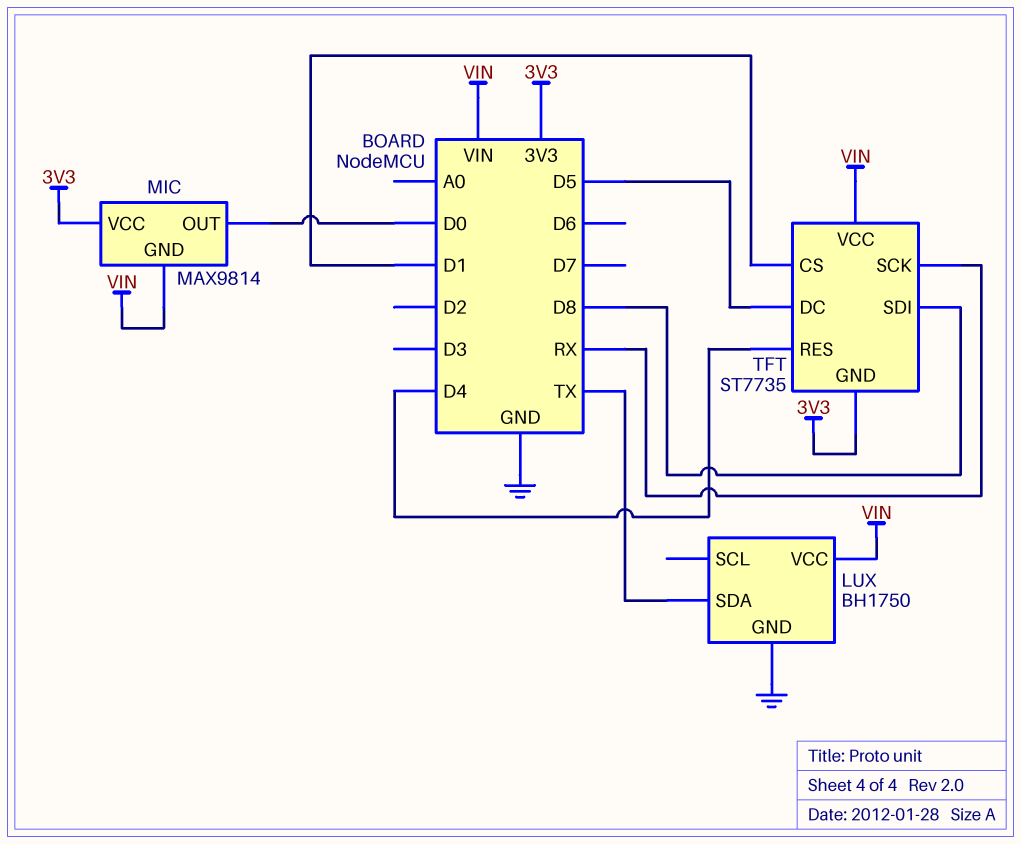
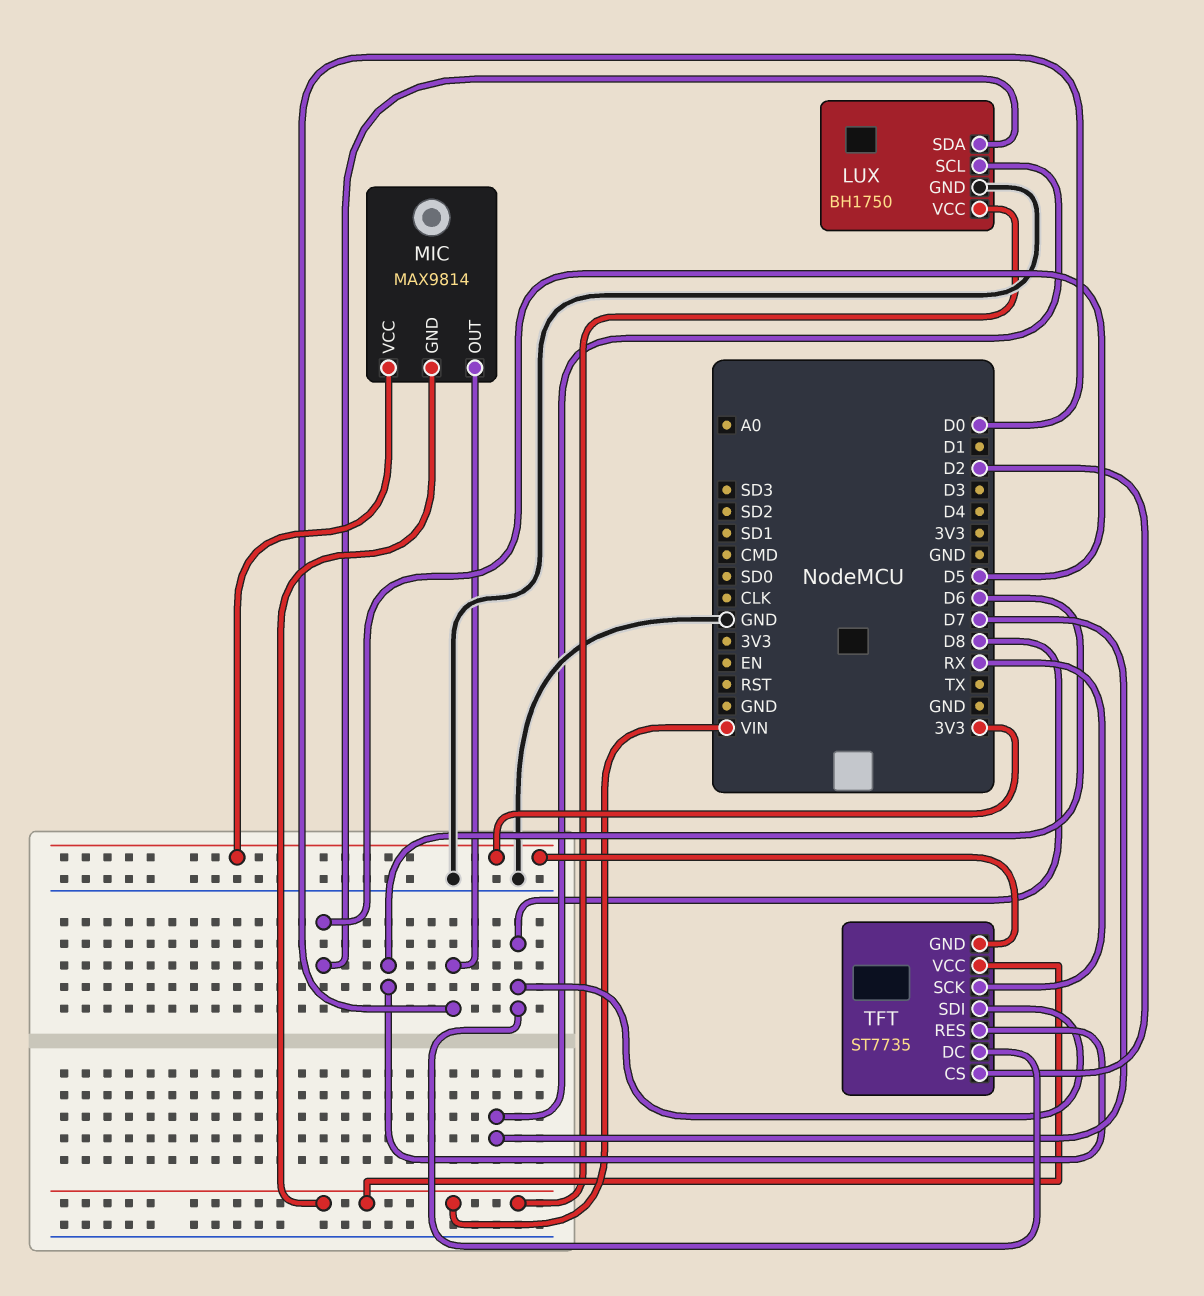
LUX pin SCL: none -> D7
LUX pin SDA: TX -> D5
TFT pin CS: D1 -> D2
TFT pin DC: D5 -> D8
TFT pin RES: D4 -> D6

